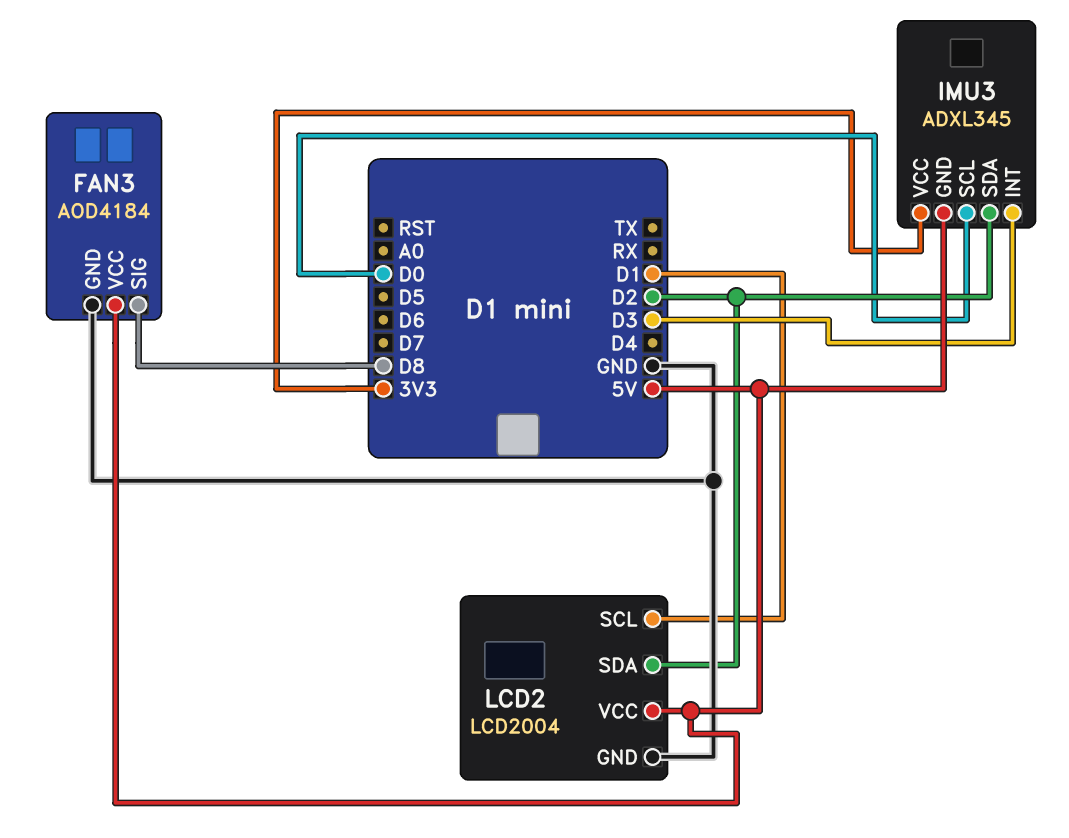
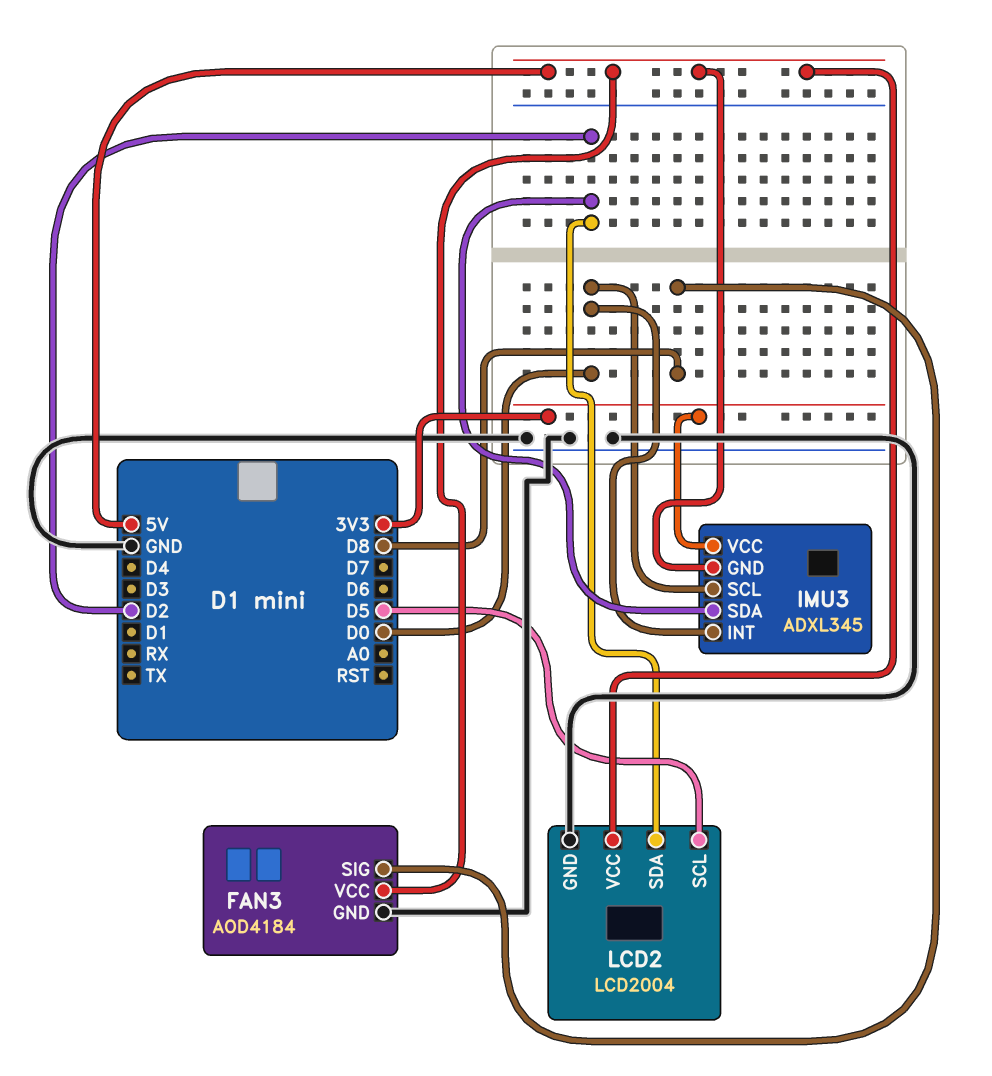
IMU3 pin INT: D3 -> D0
LCD2 pin SCL: D1 -> D5

